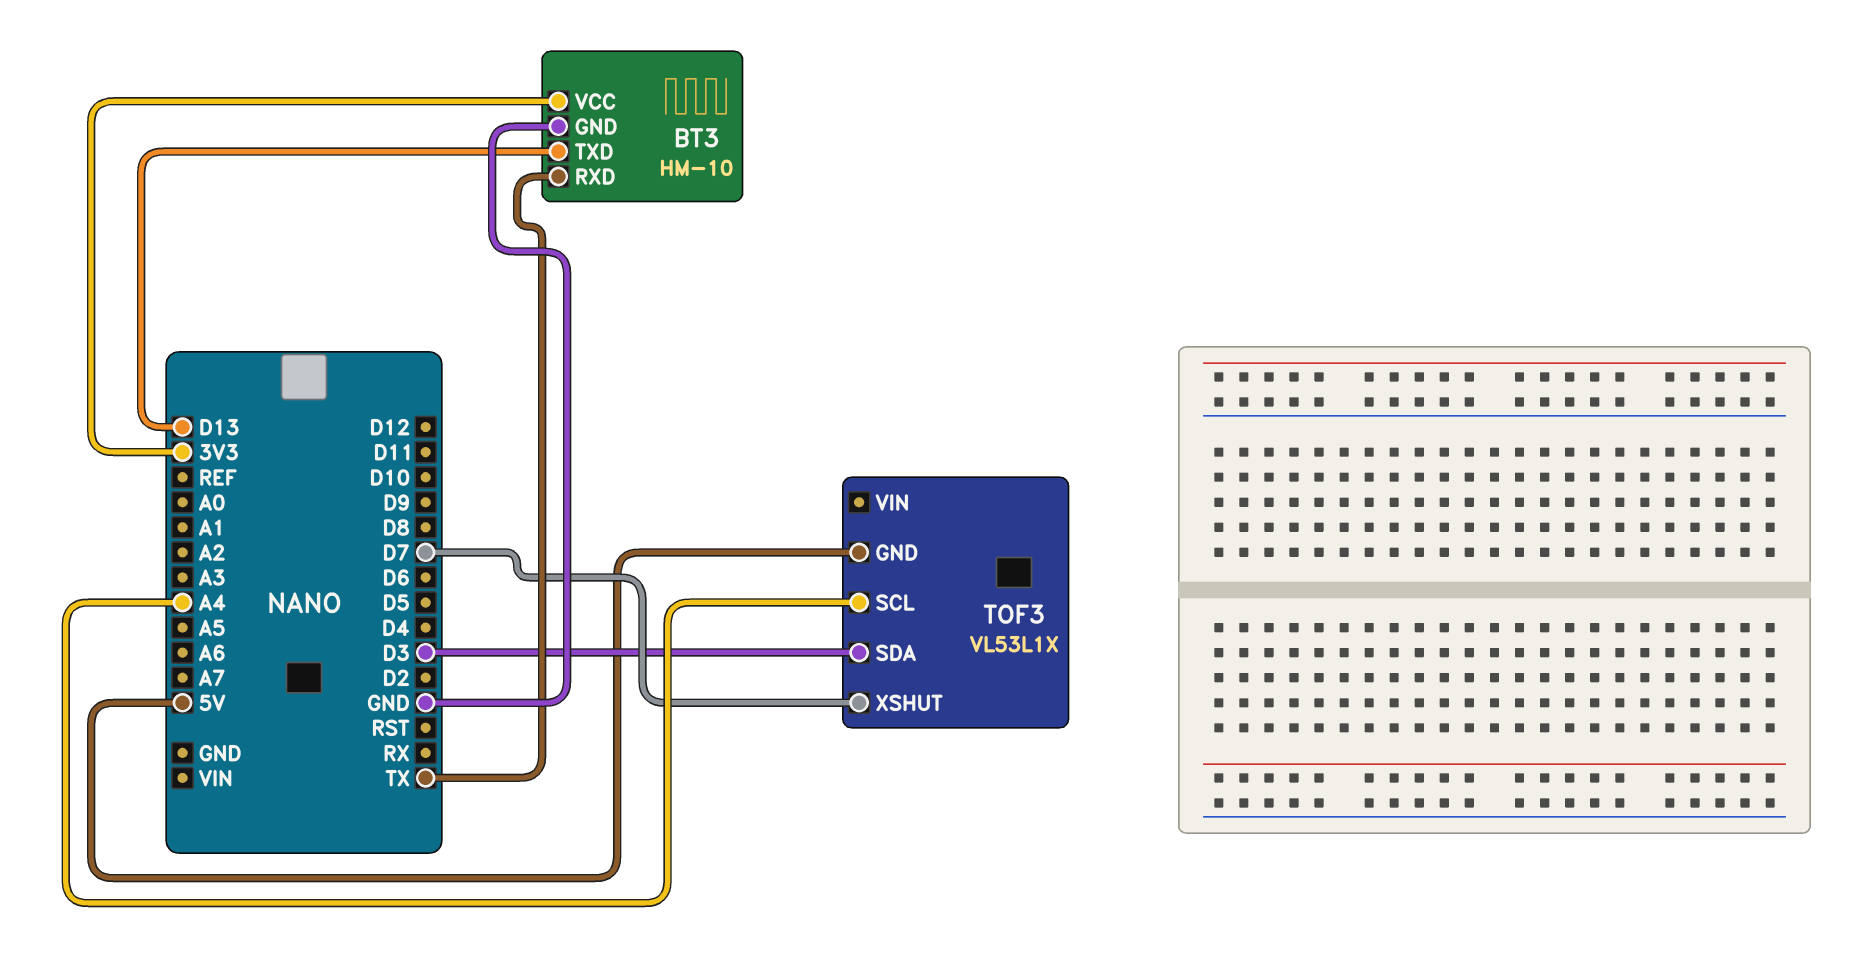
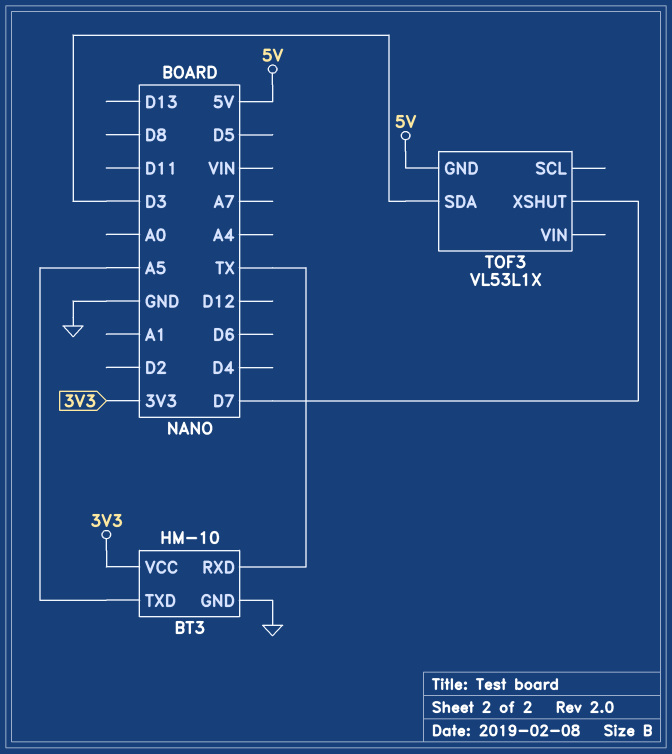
BT3 pin TXD: D13 -> A5
TOF3 pin SCL: A4 -> none

